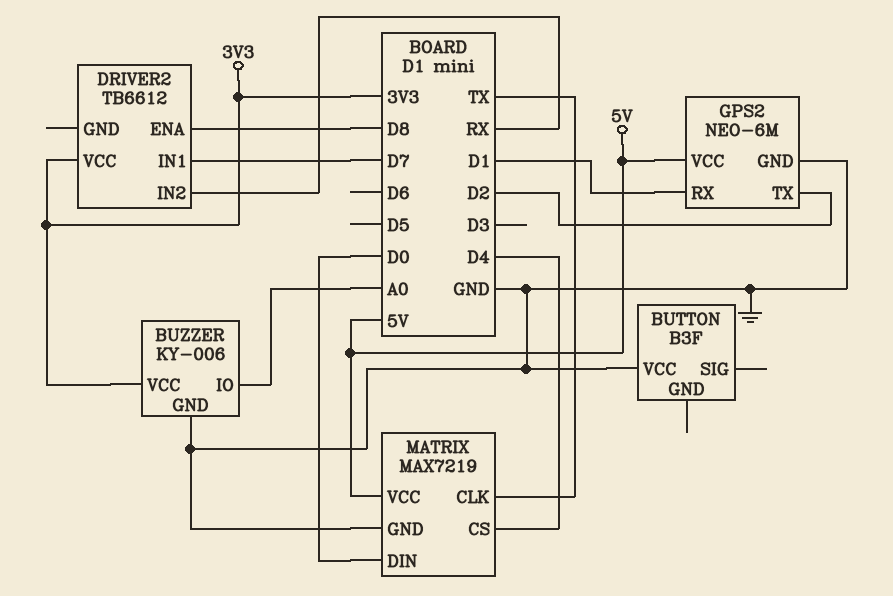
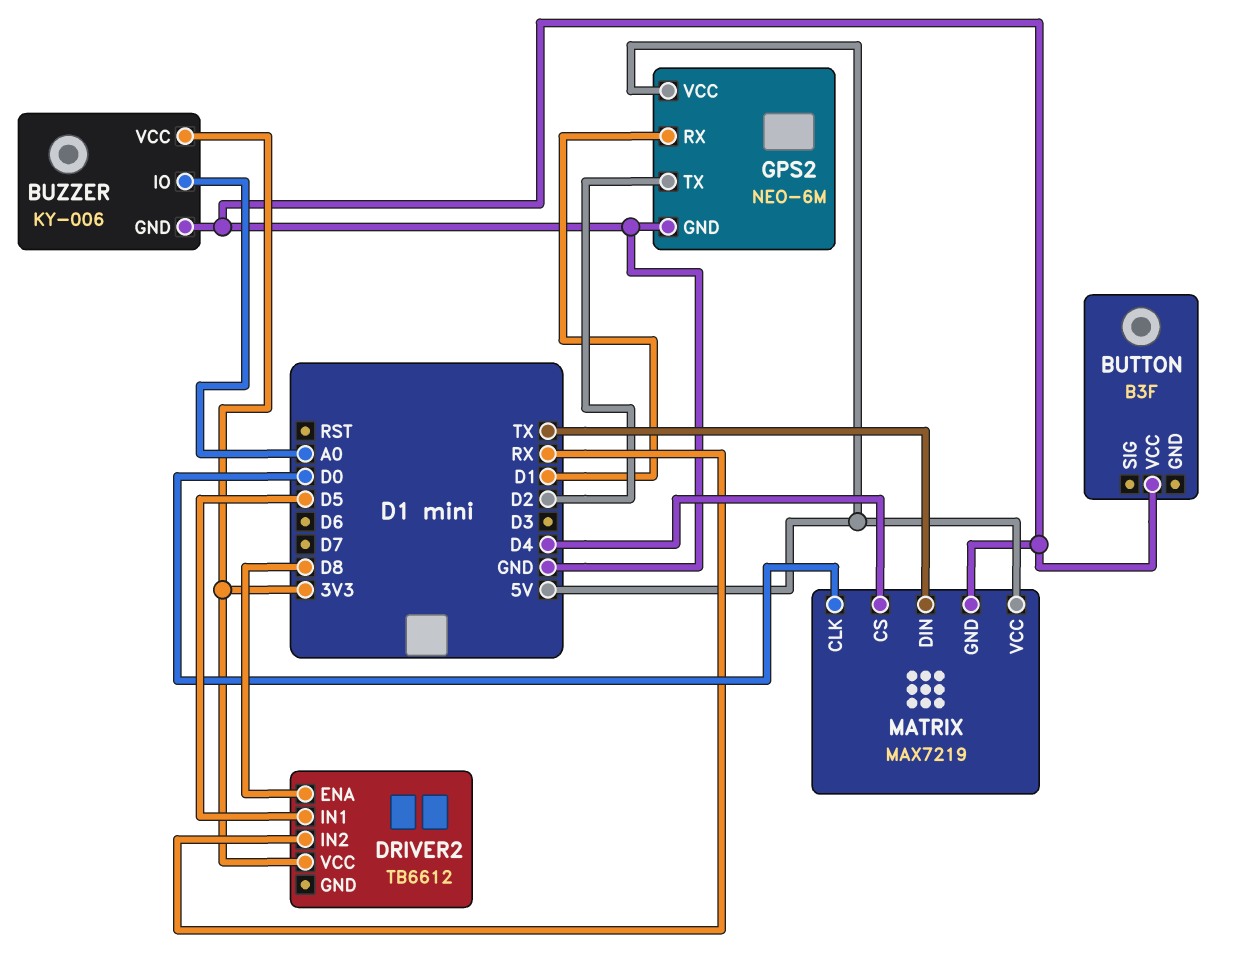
DRIVER2 pin IN1: D7 -> D5
MATRIX pin CLK: TX -> D0
MATRIX pin DIN: D0 -> TX

